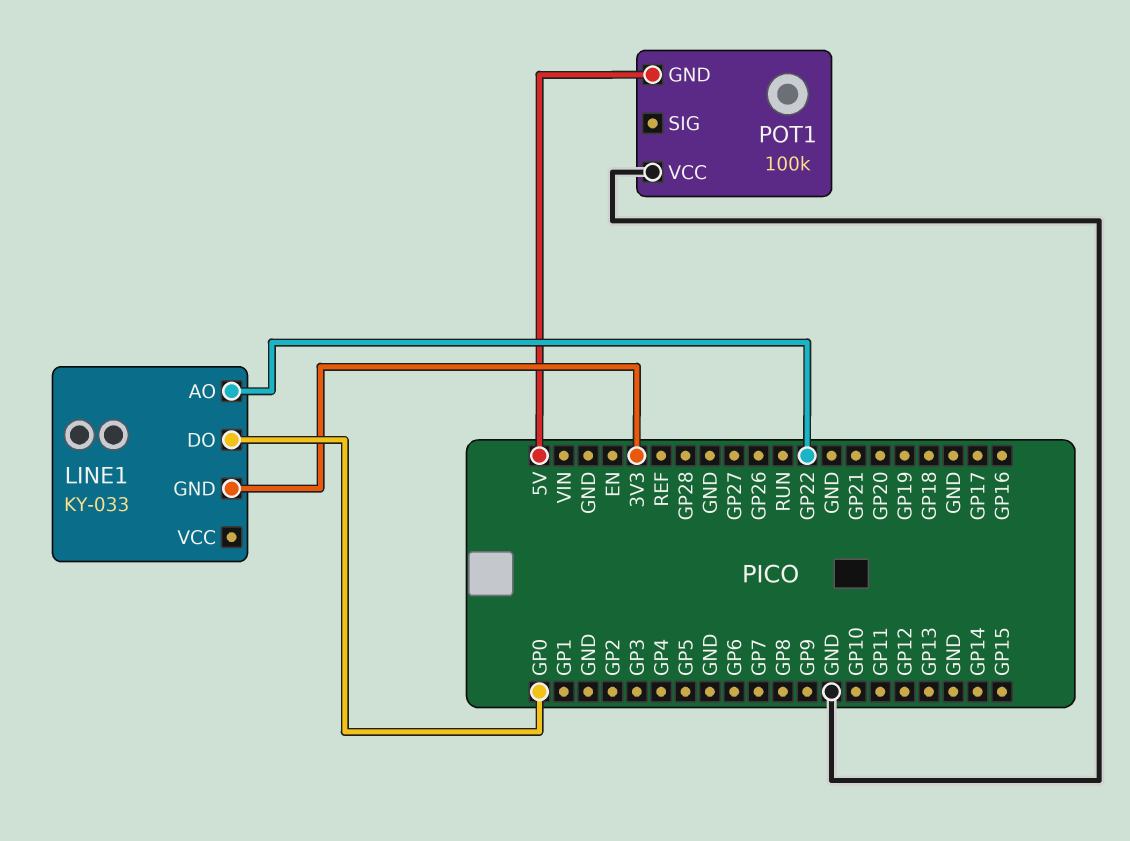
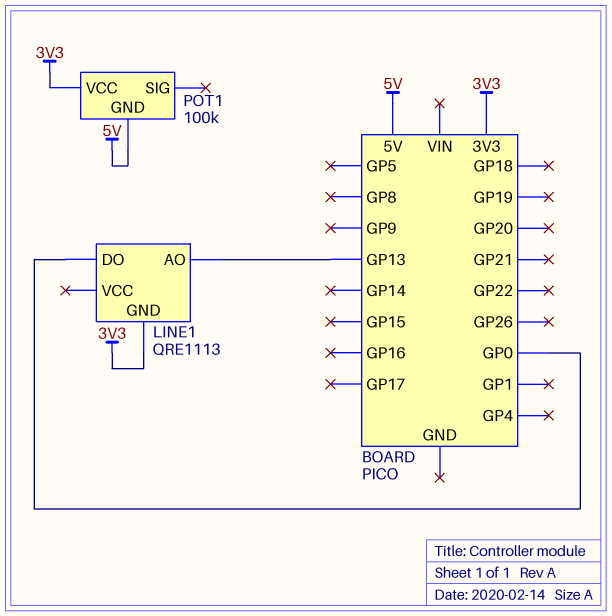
LINE1: KY-033 -> QRE1113
LINE1 pin AO: GP22 -> GP13
POT1 pin VCC: GND -> 3V3

